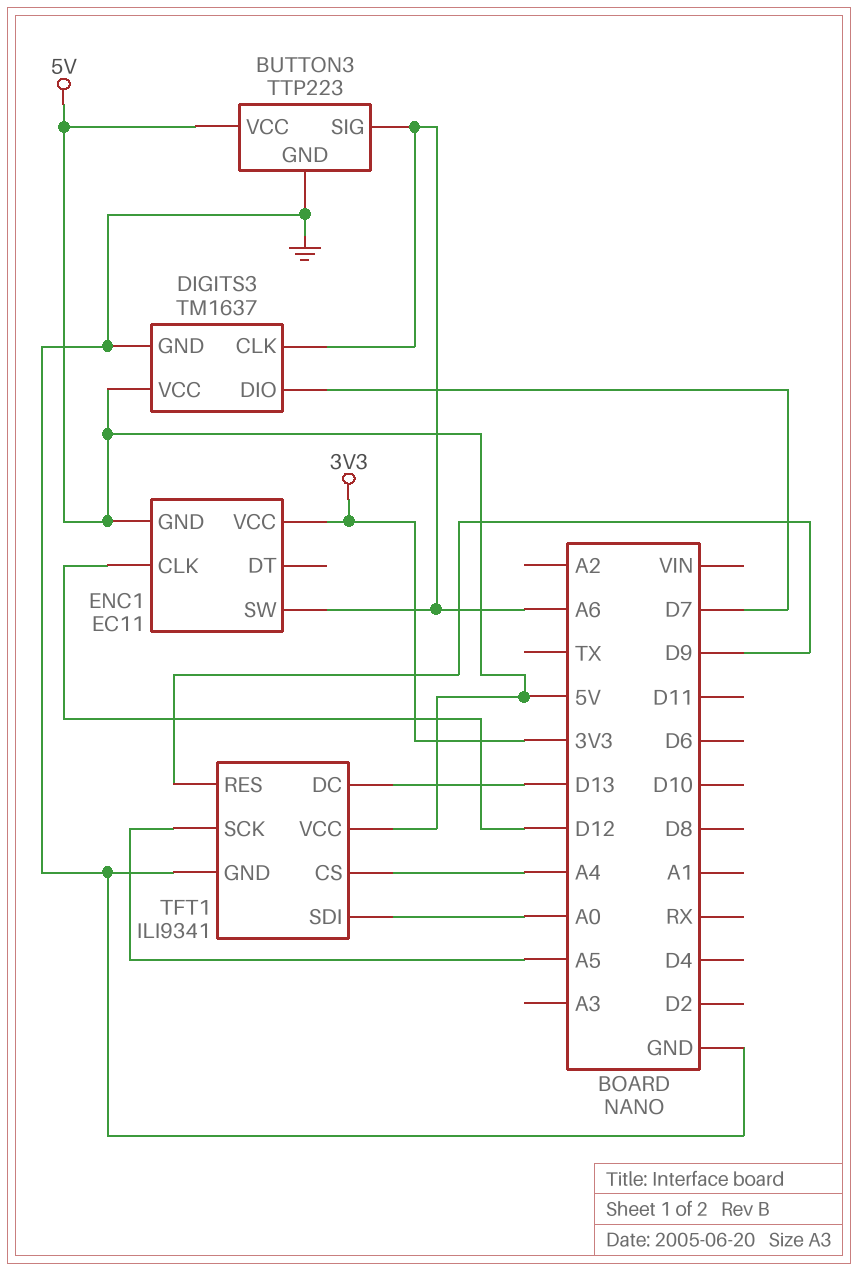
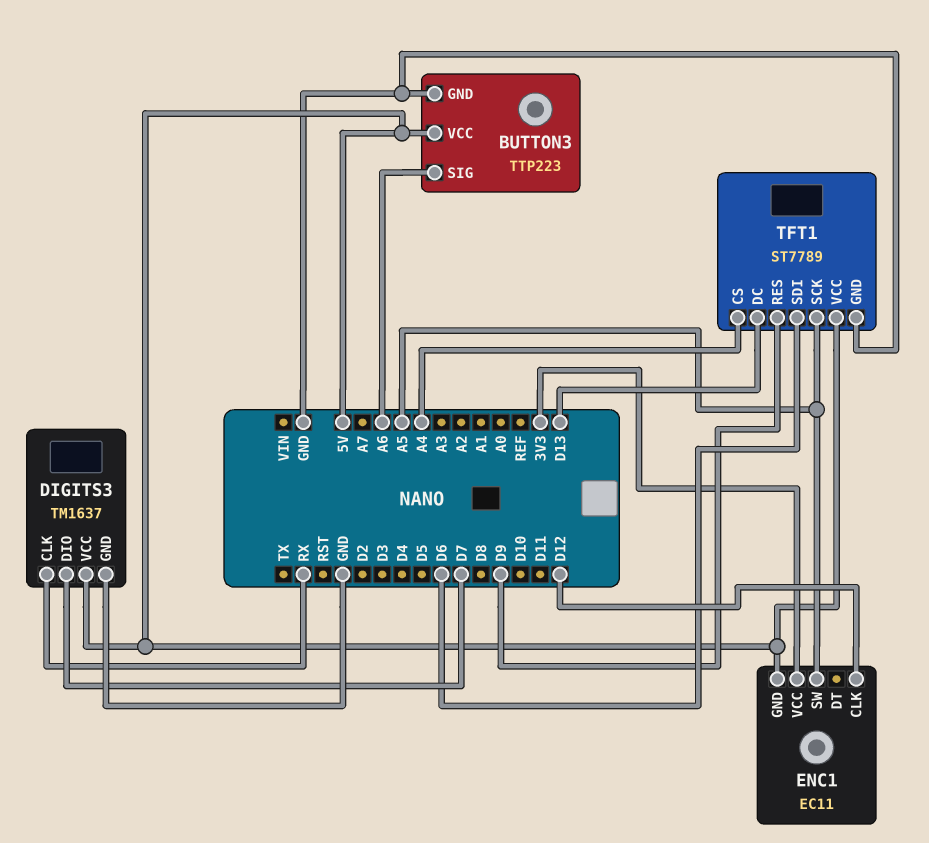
DIGITS3 pin CLK: A6 -> RX
ENC1 pin SW: A6 -> A5
TFT1: ILI9341 -> ST7789
TFT1 pin SDI: A0 -> D6

